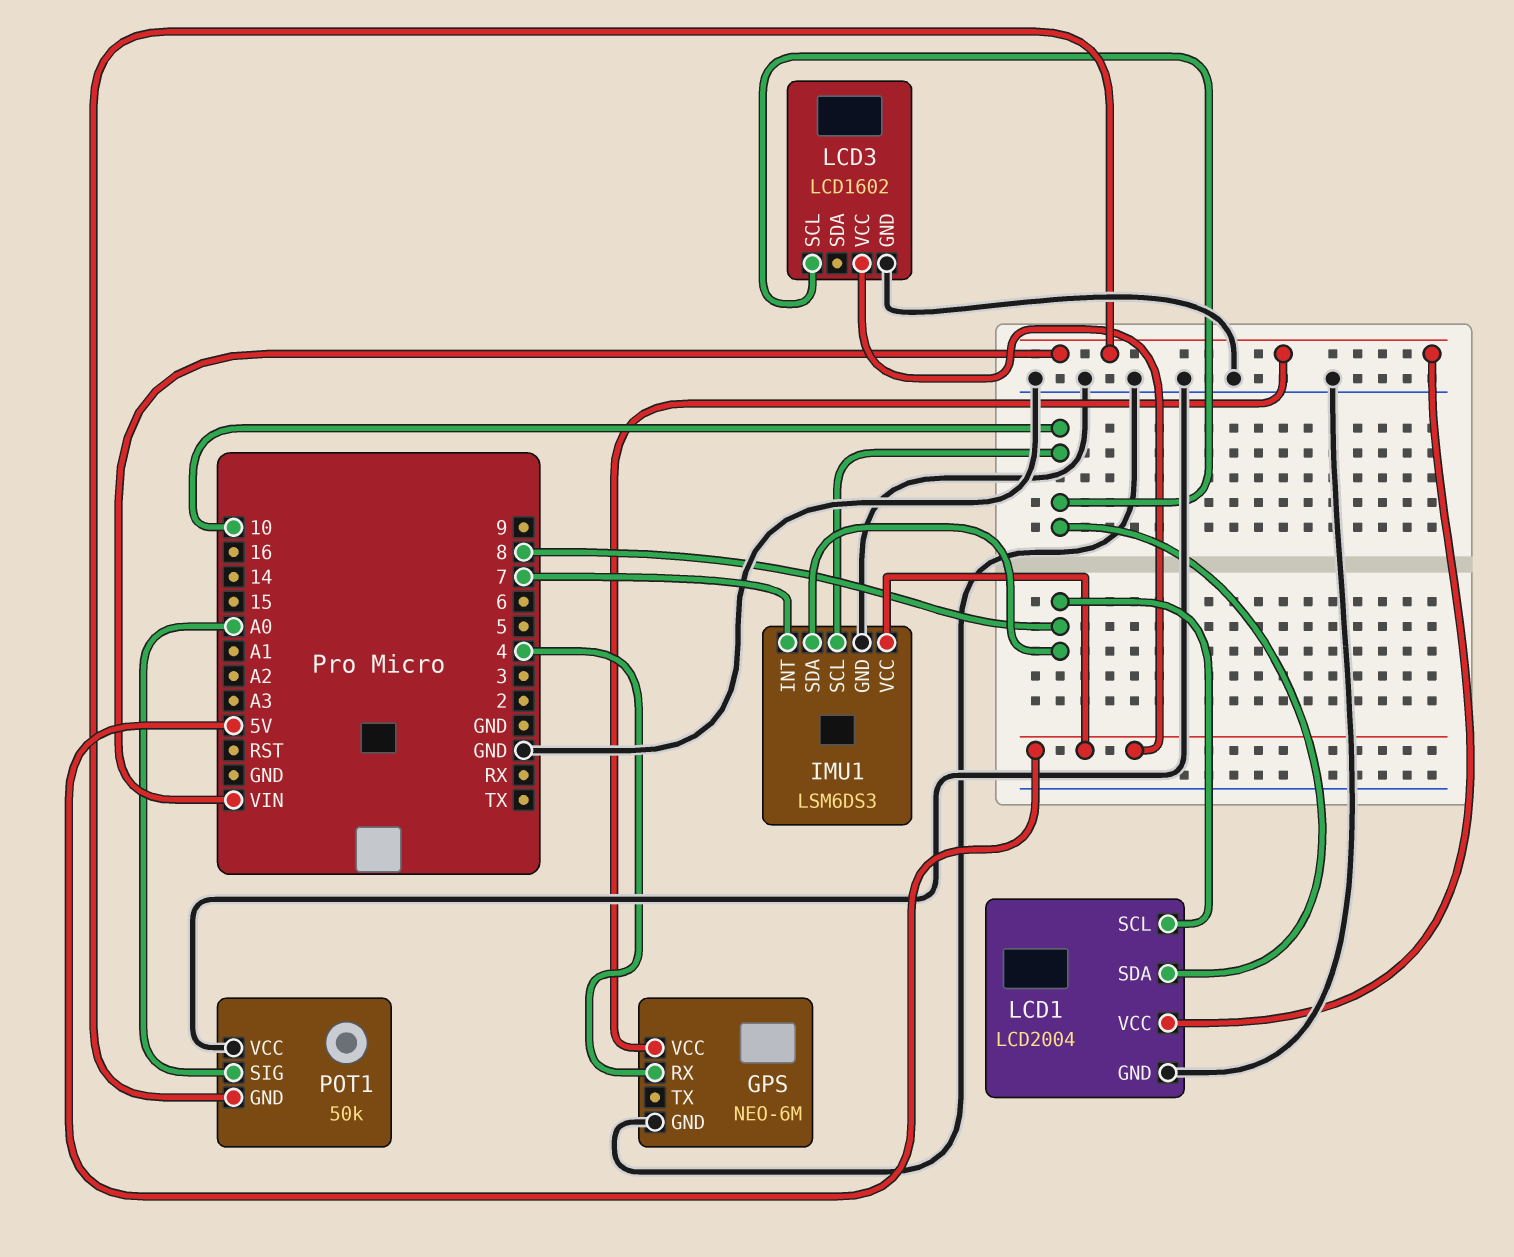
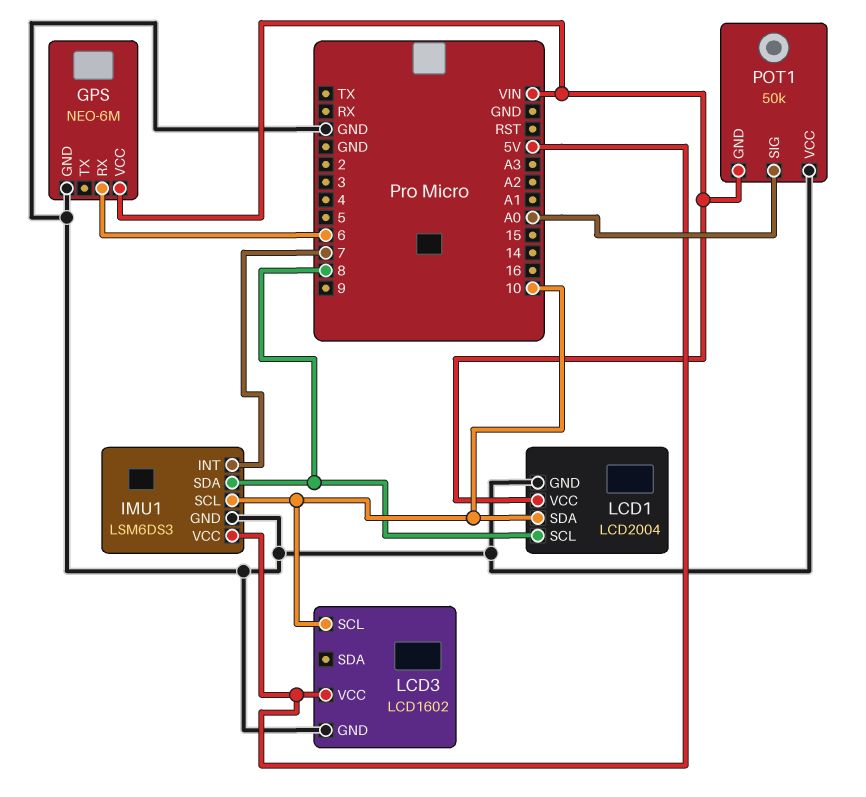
GPS pin RX: 4 -> 6

